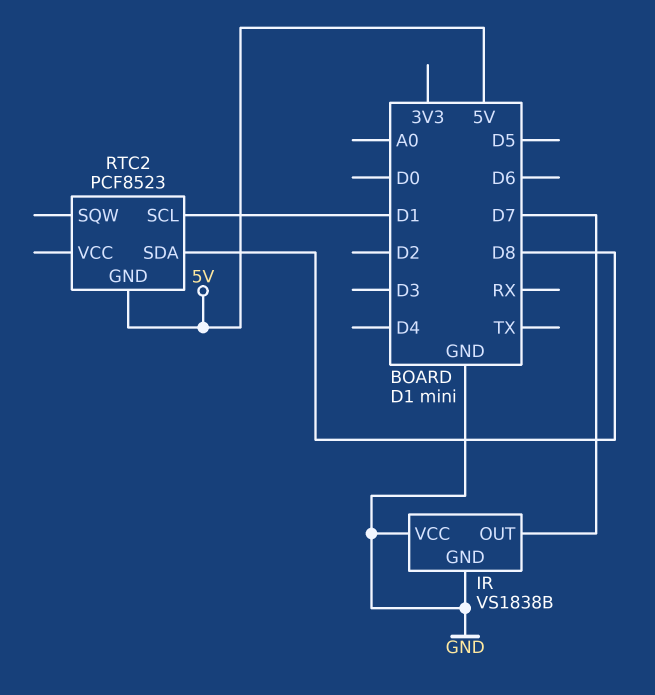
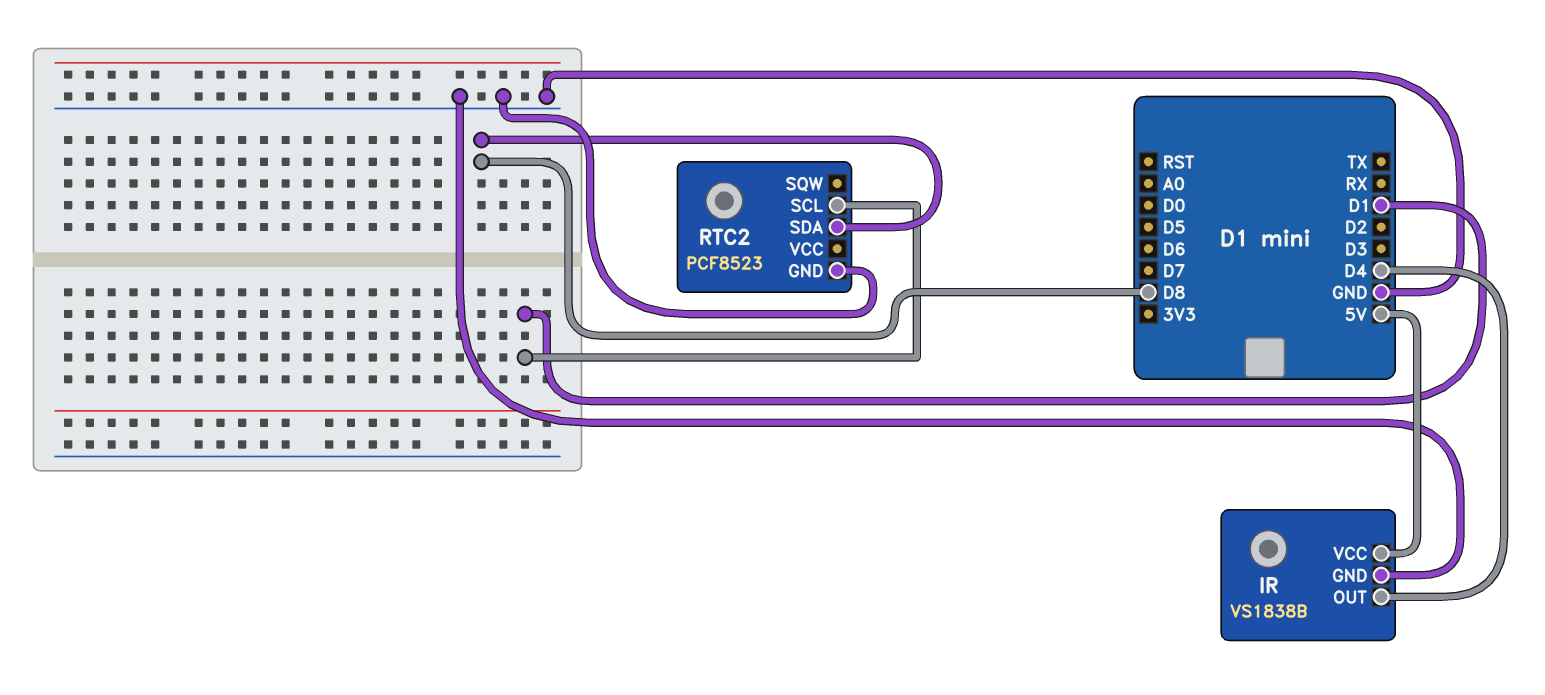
IR pin OUT: D7 -> D4
IR pin VCC: GND -> 5V
RTC2 pin GND: 5V -> GND

